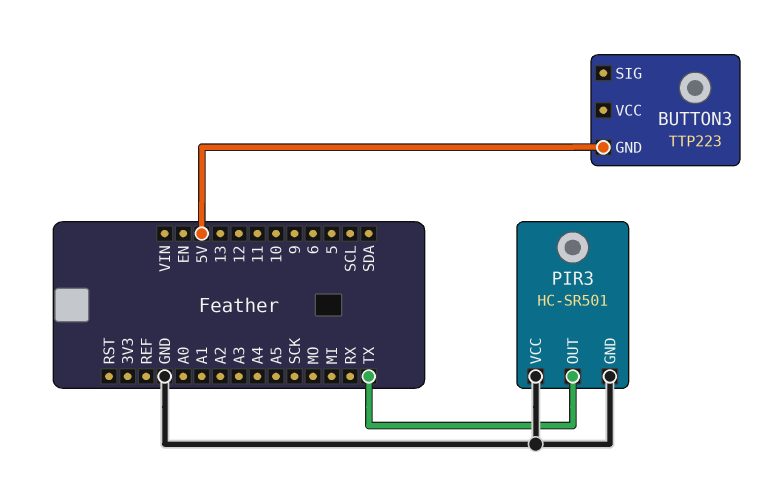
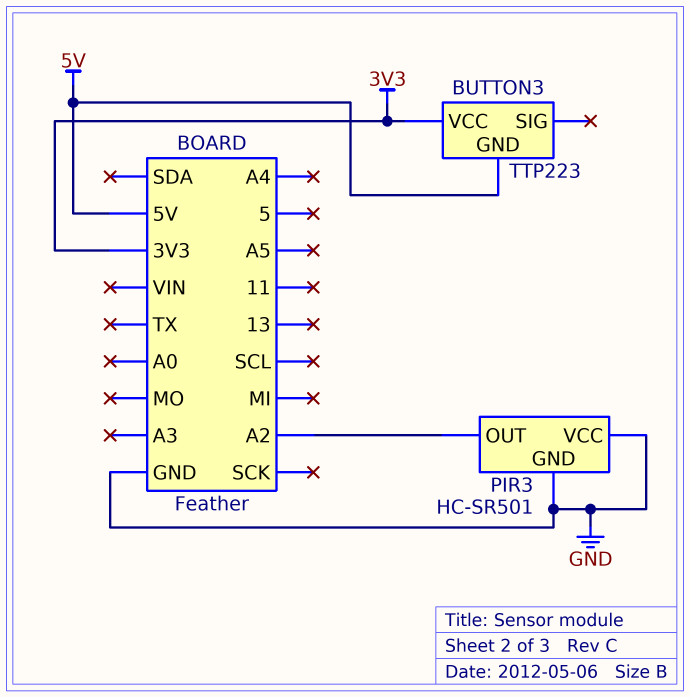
BUTTON3 pin VCC: none -> 3V3
PIR3 pin OUT: TX -> A2

